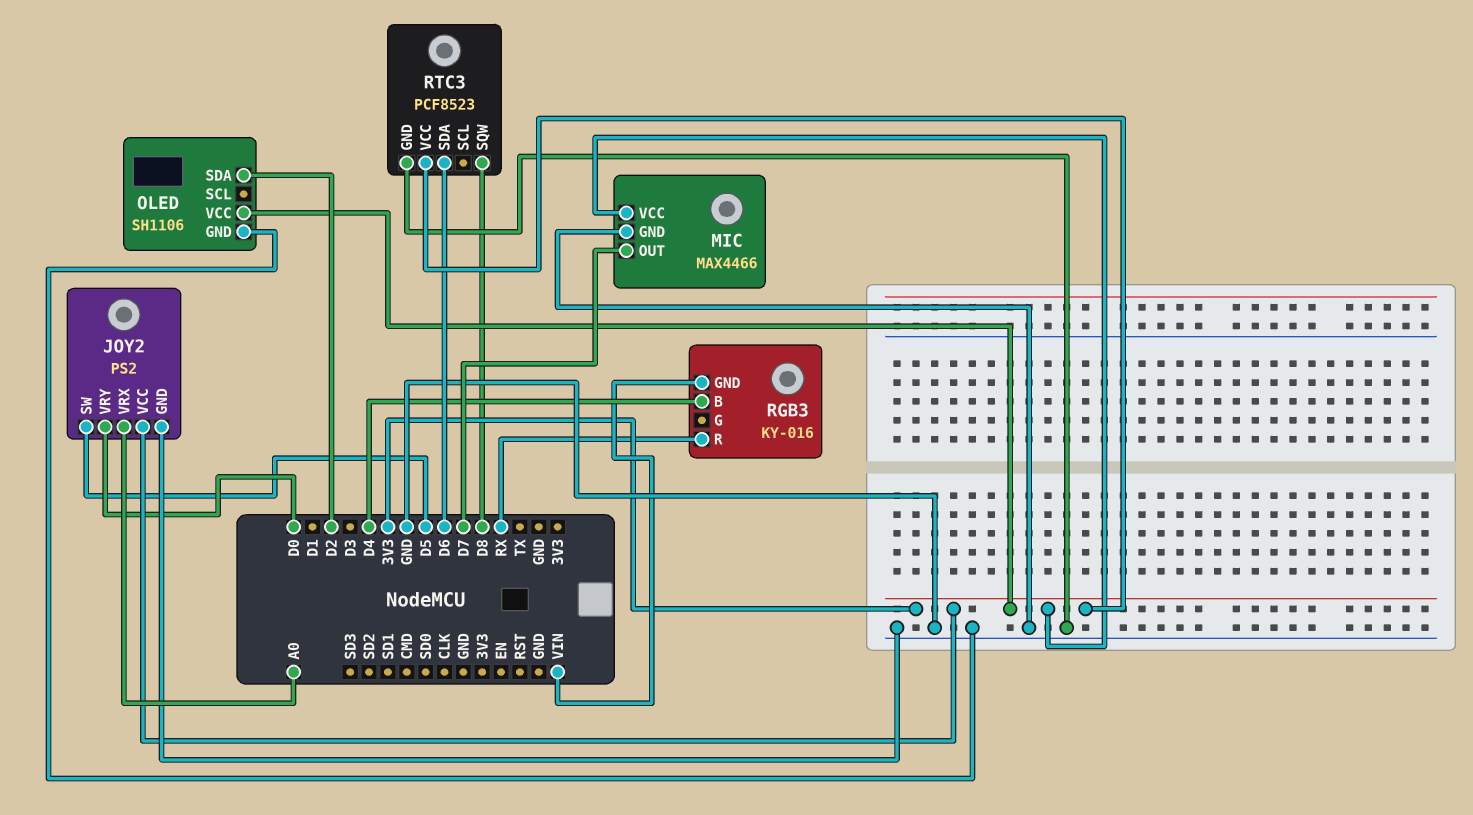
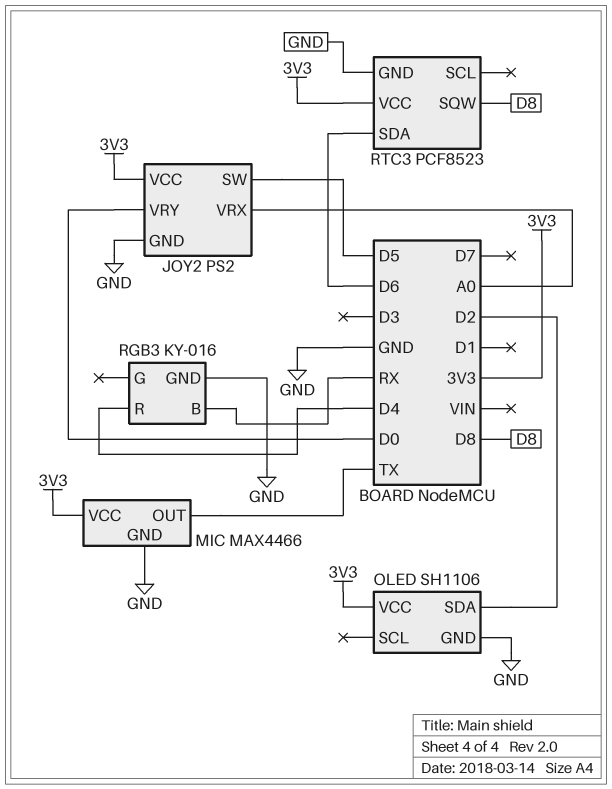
MIC pin OUT: D7 -> TX
RGB3 pin B: D4 -> RX
RGB3 pin GND: VIN -> GND
RGB3 pin R: RX -> D4

